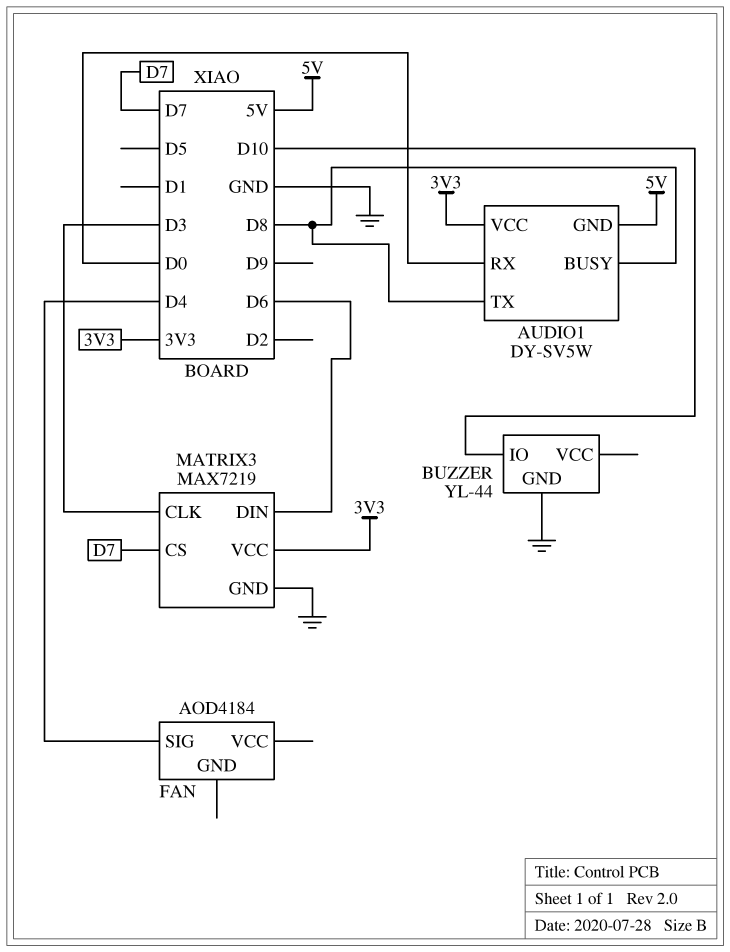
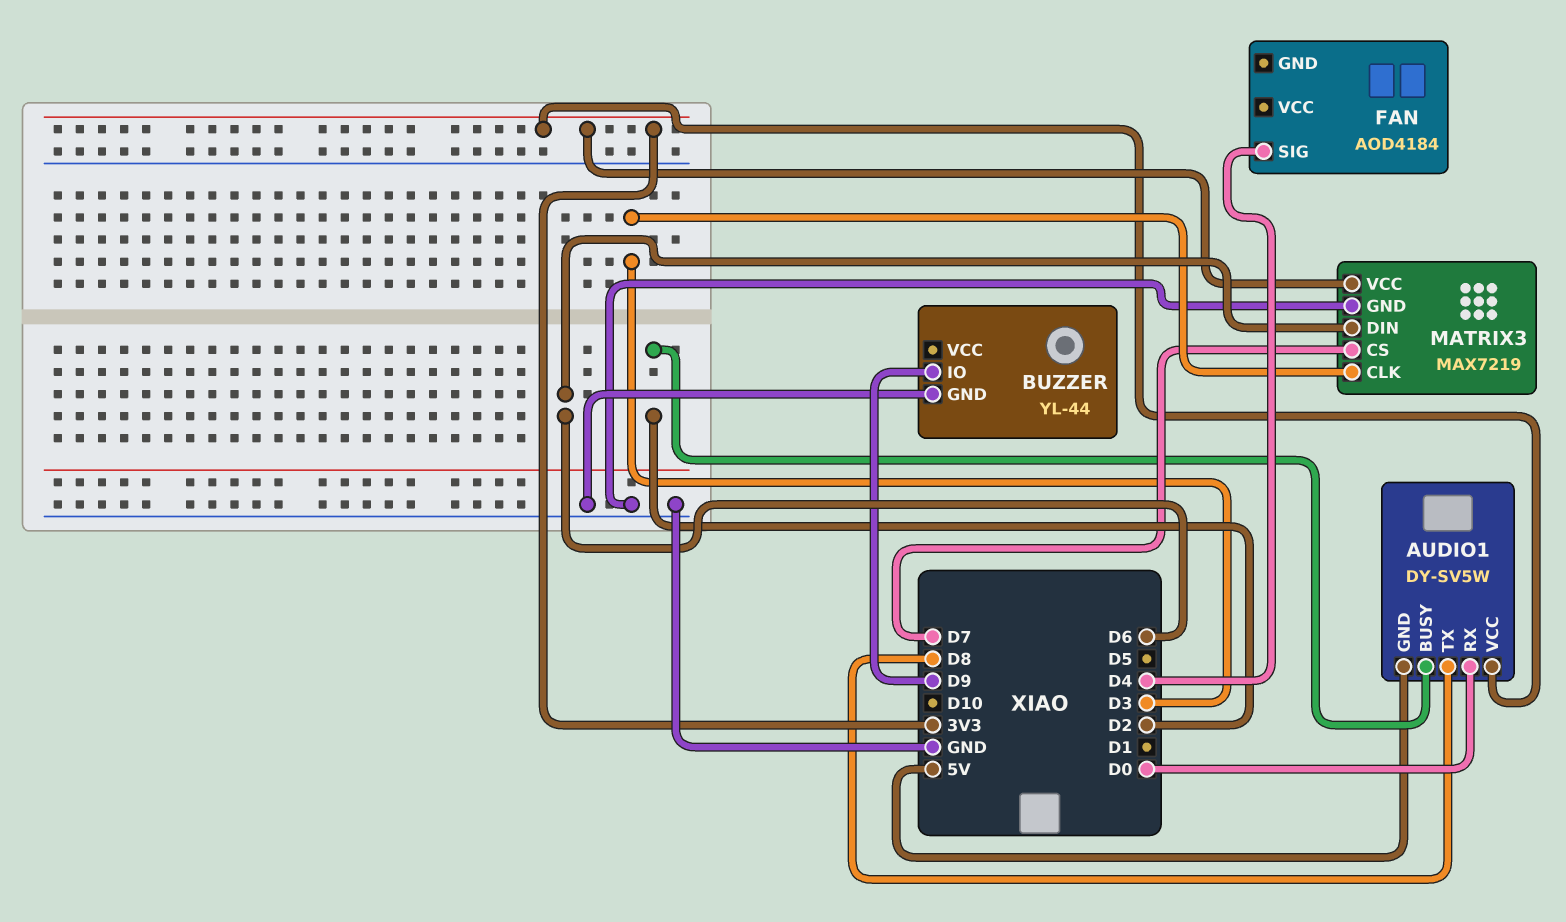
AUDIO1 pin BUSY: D8 -> D2
BUZZER pin IO: D10 -> D9

